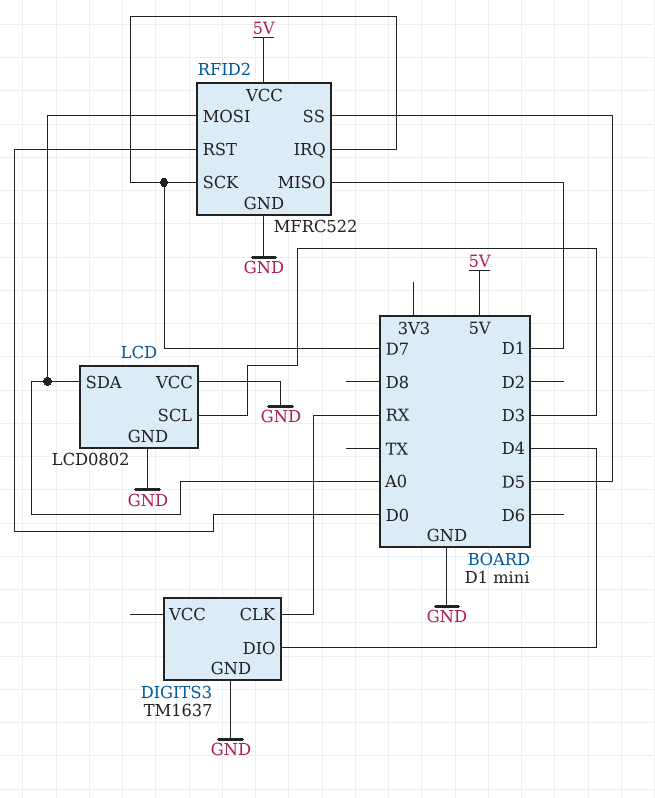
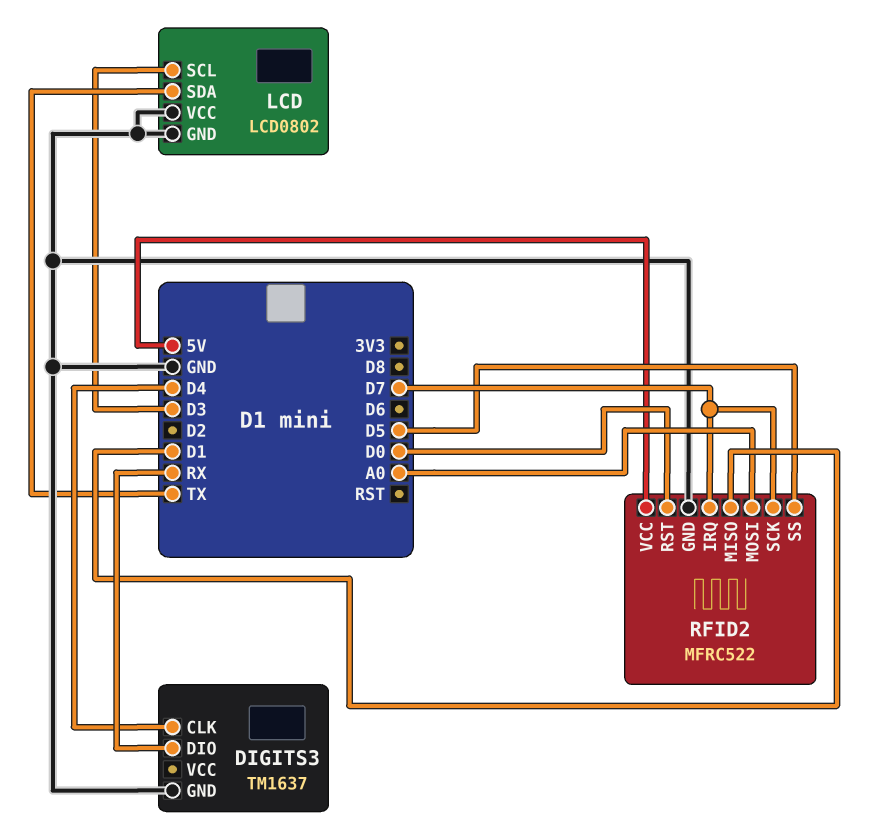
DIGITS3 pin CLK: RX -> D4
DIGITS3 pin DIO: D4 -> RX
LCD pin SDA: A0 -> TX

